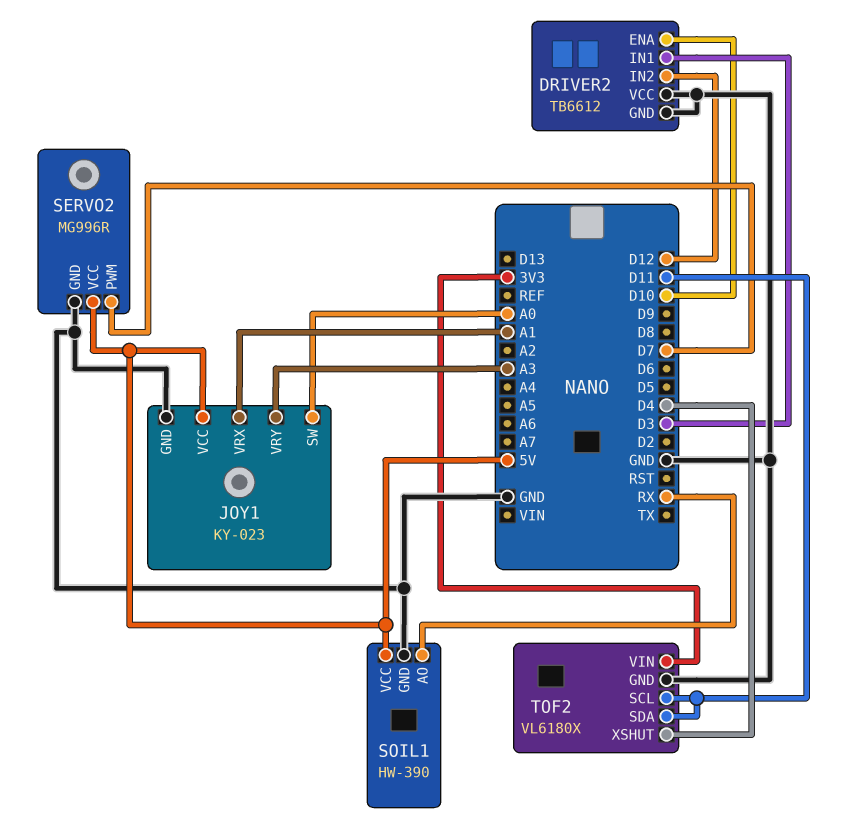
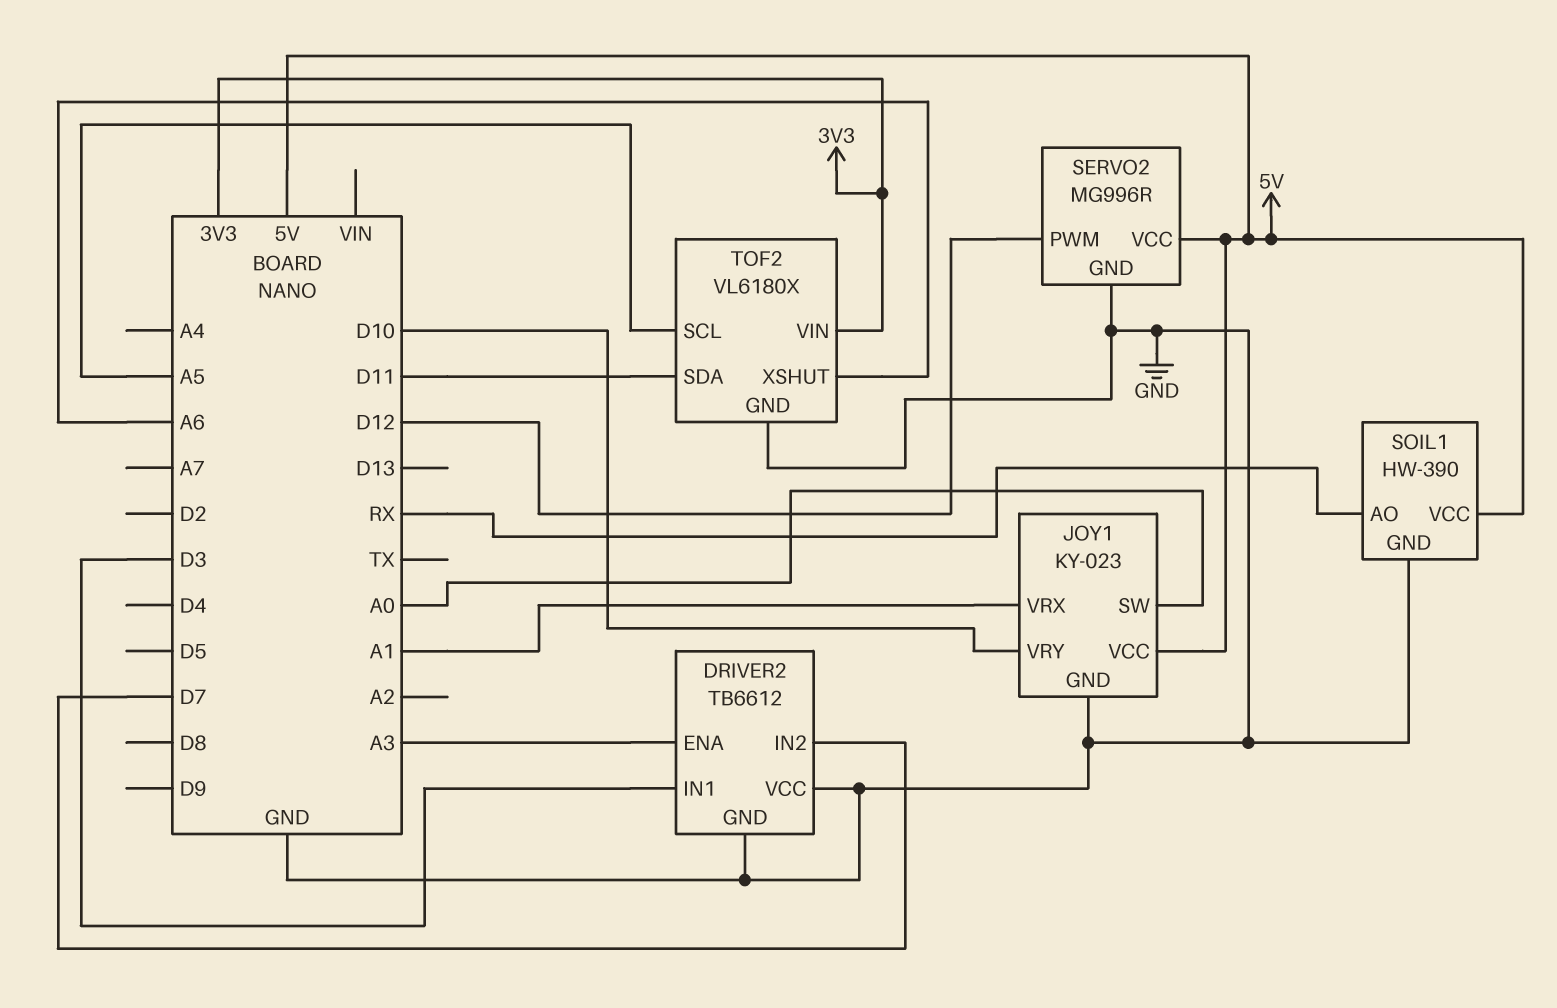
DRIVER2 pin ENA: D10 -> A3
DRIVER2 pin IN2: D12 -> D7
JOY1 pin VRY: A3 -> D10
SERVO2 pin PWM: D7 -> D12
TOF2 pin SCL: D11 -> A5
TOF2 pin XSHUT: D4 -> A6

